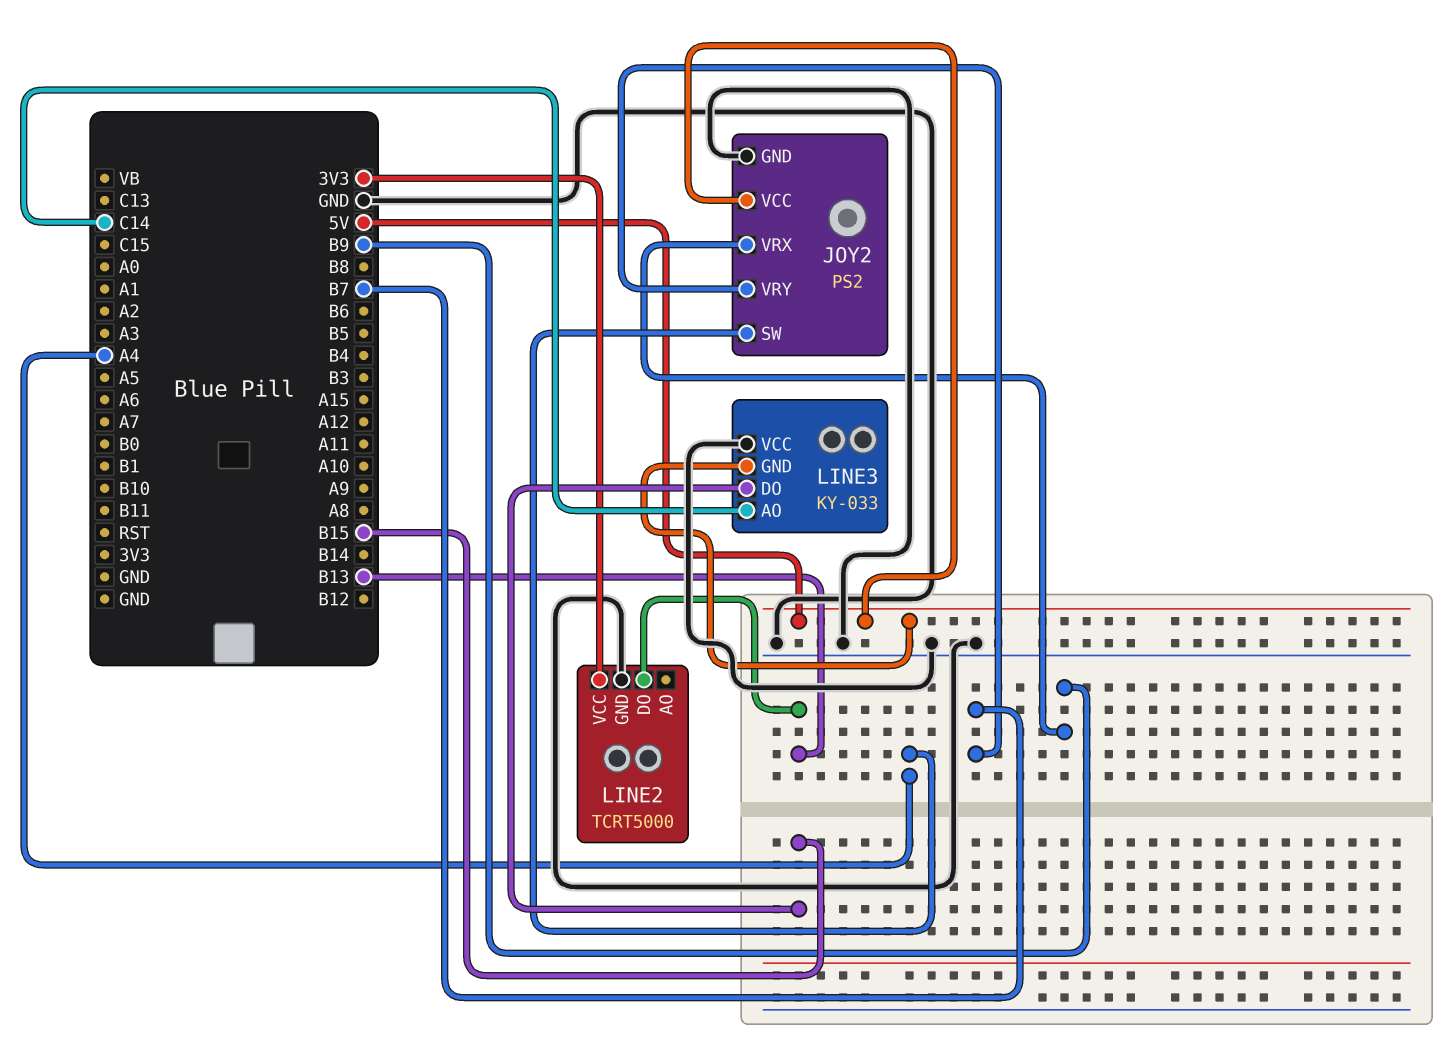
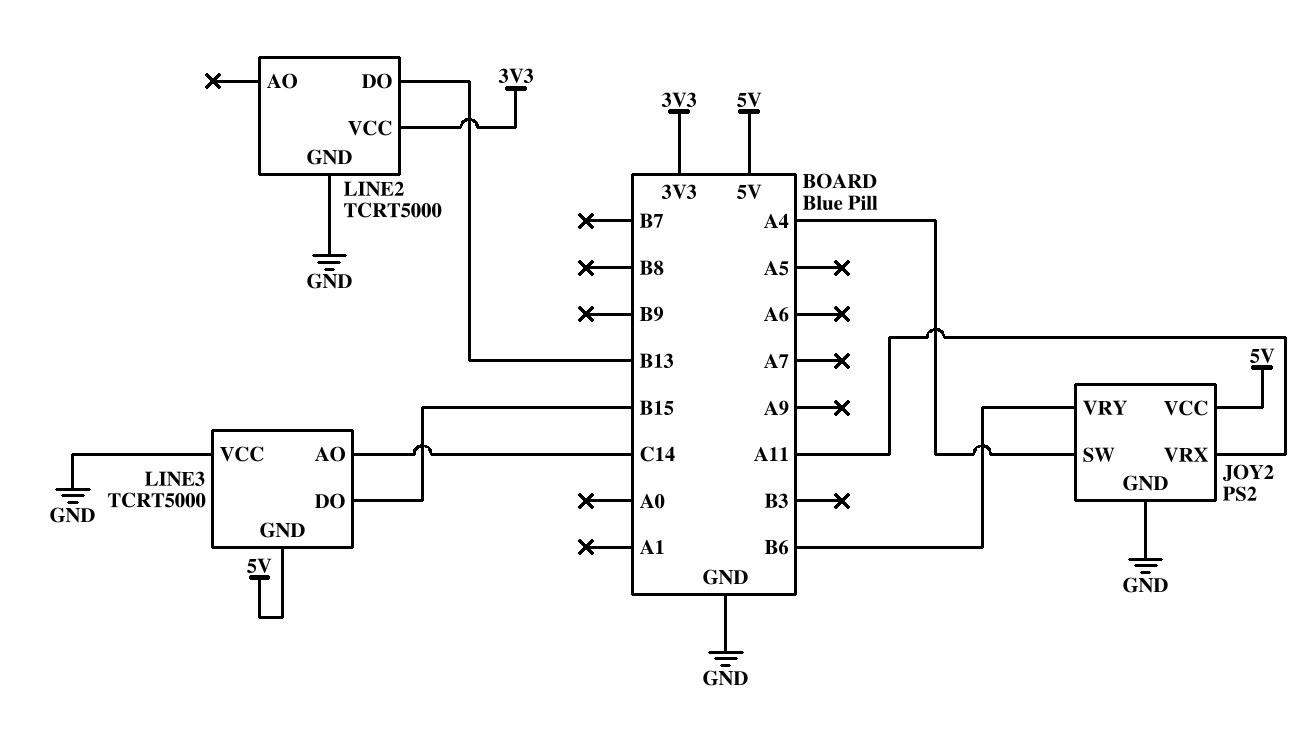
JOY2 pin VRX: B9 -> A11
JOY2 pin VRY: B7 -> B6
LINE3: KY-033 -> TCRT5000

